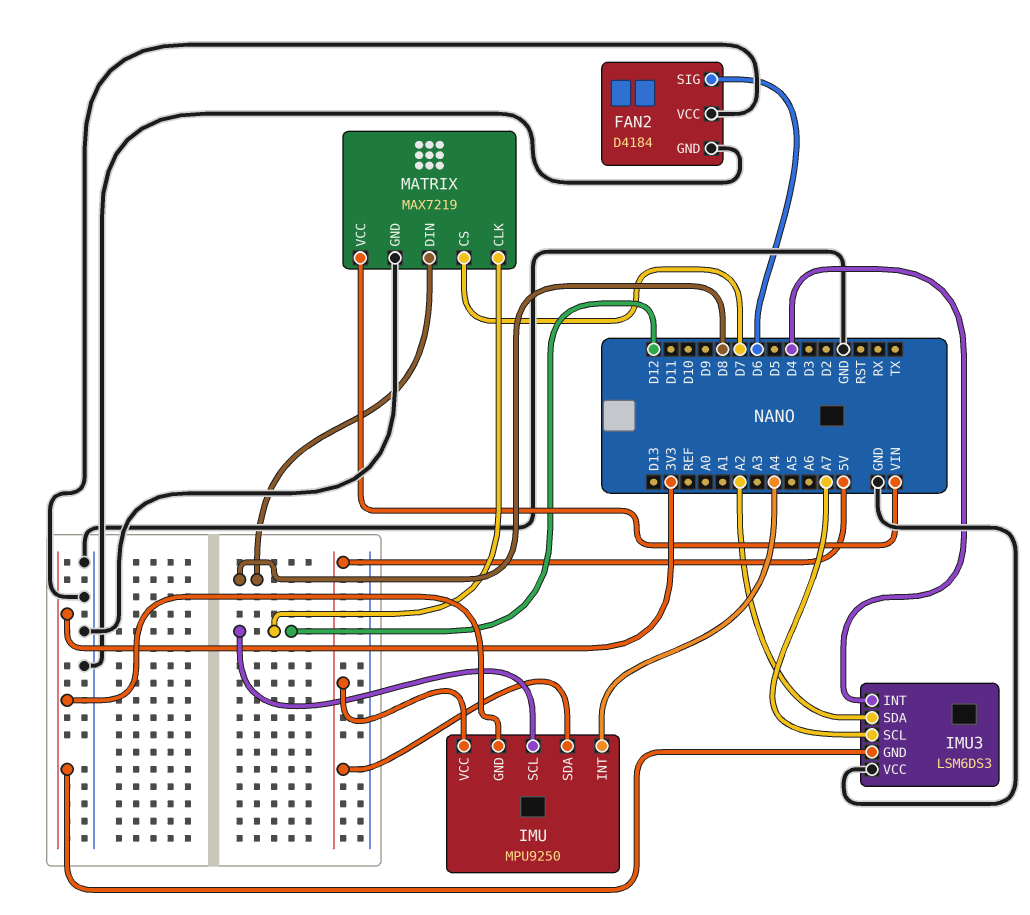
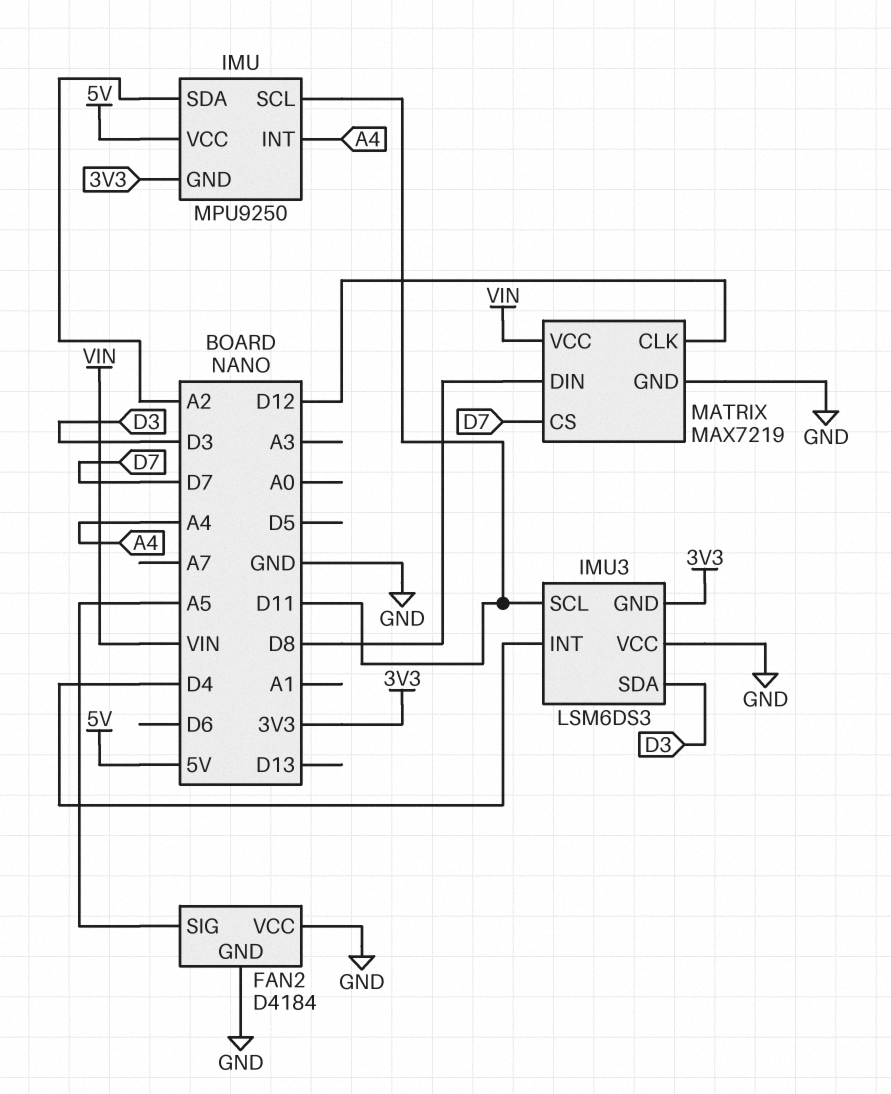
FAN2 pin SIG: D6 -> A5
IMU pin SCL: D12 -> D11
IMU pin SDA: 5V -> A2
IMU3 pin SCL: A7 -> D11
IMU3 pin SDA: A2 -> D3

